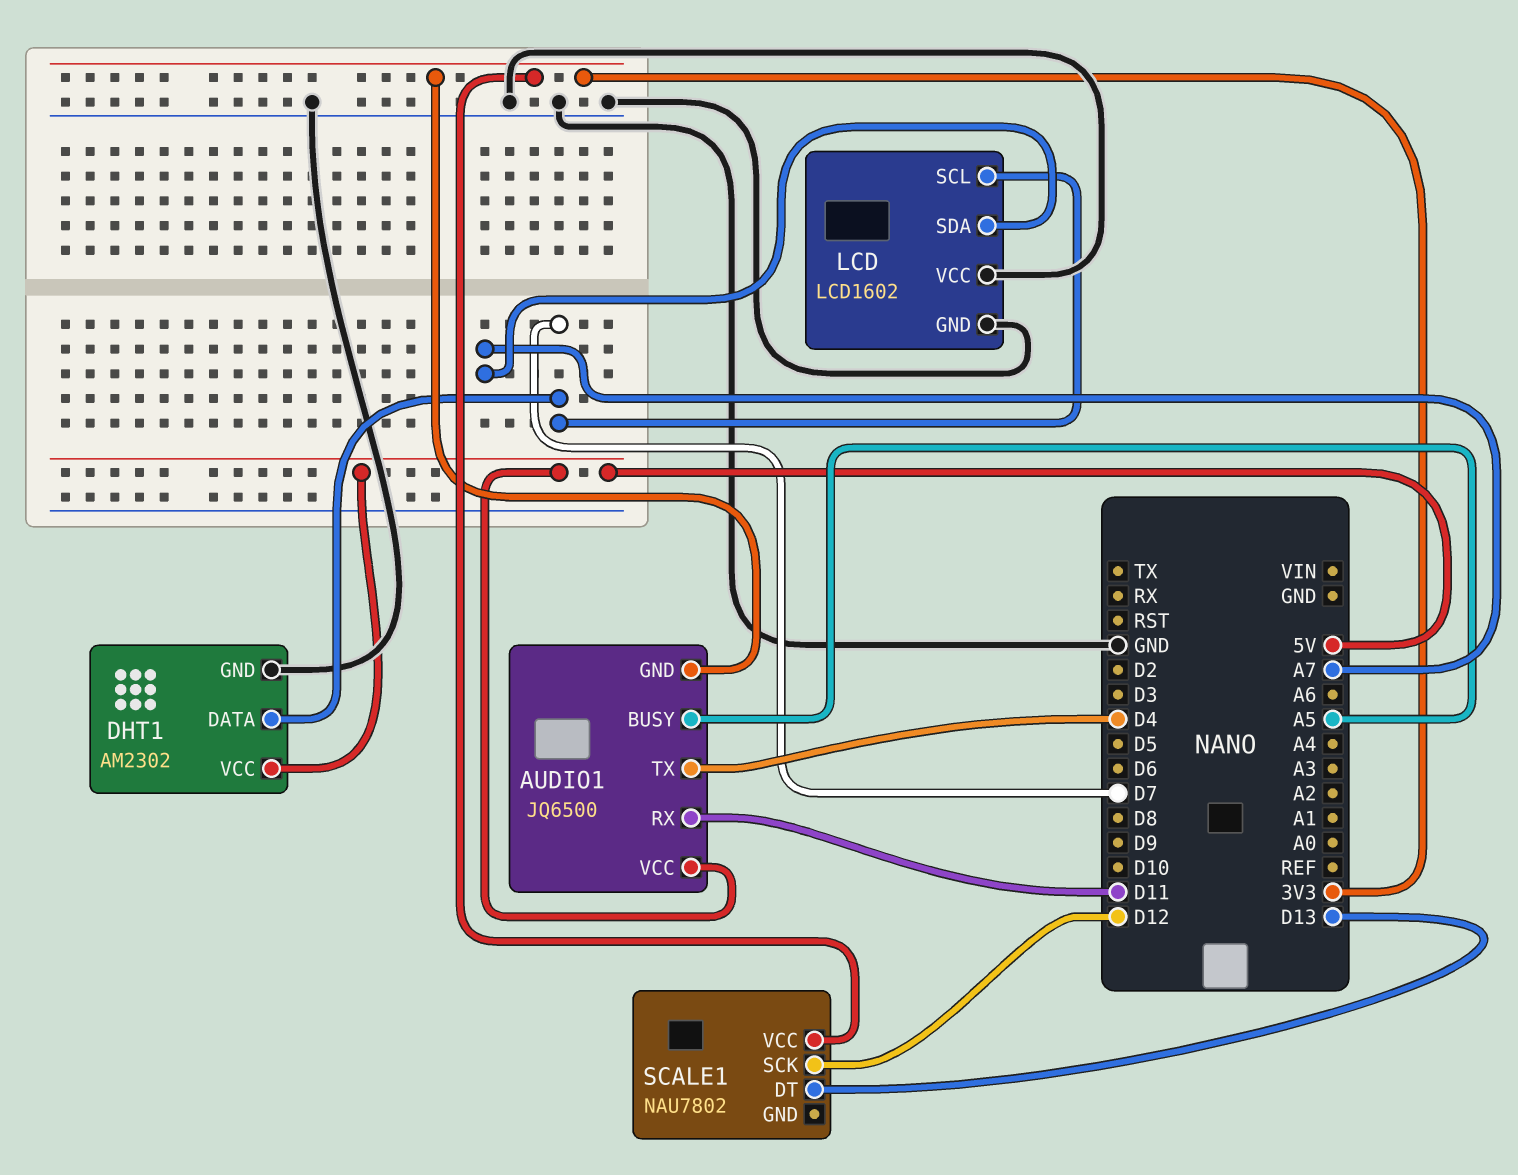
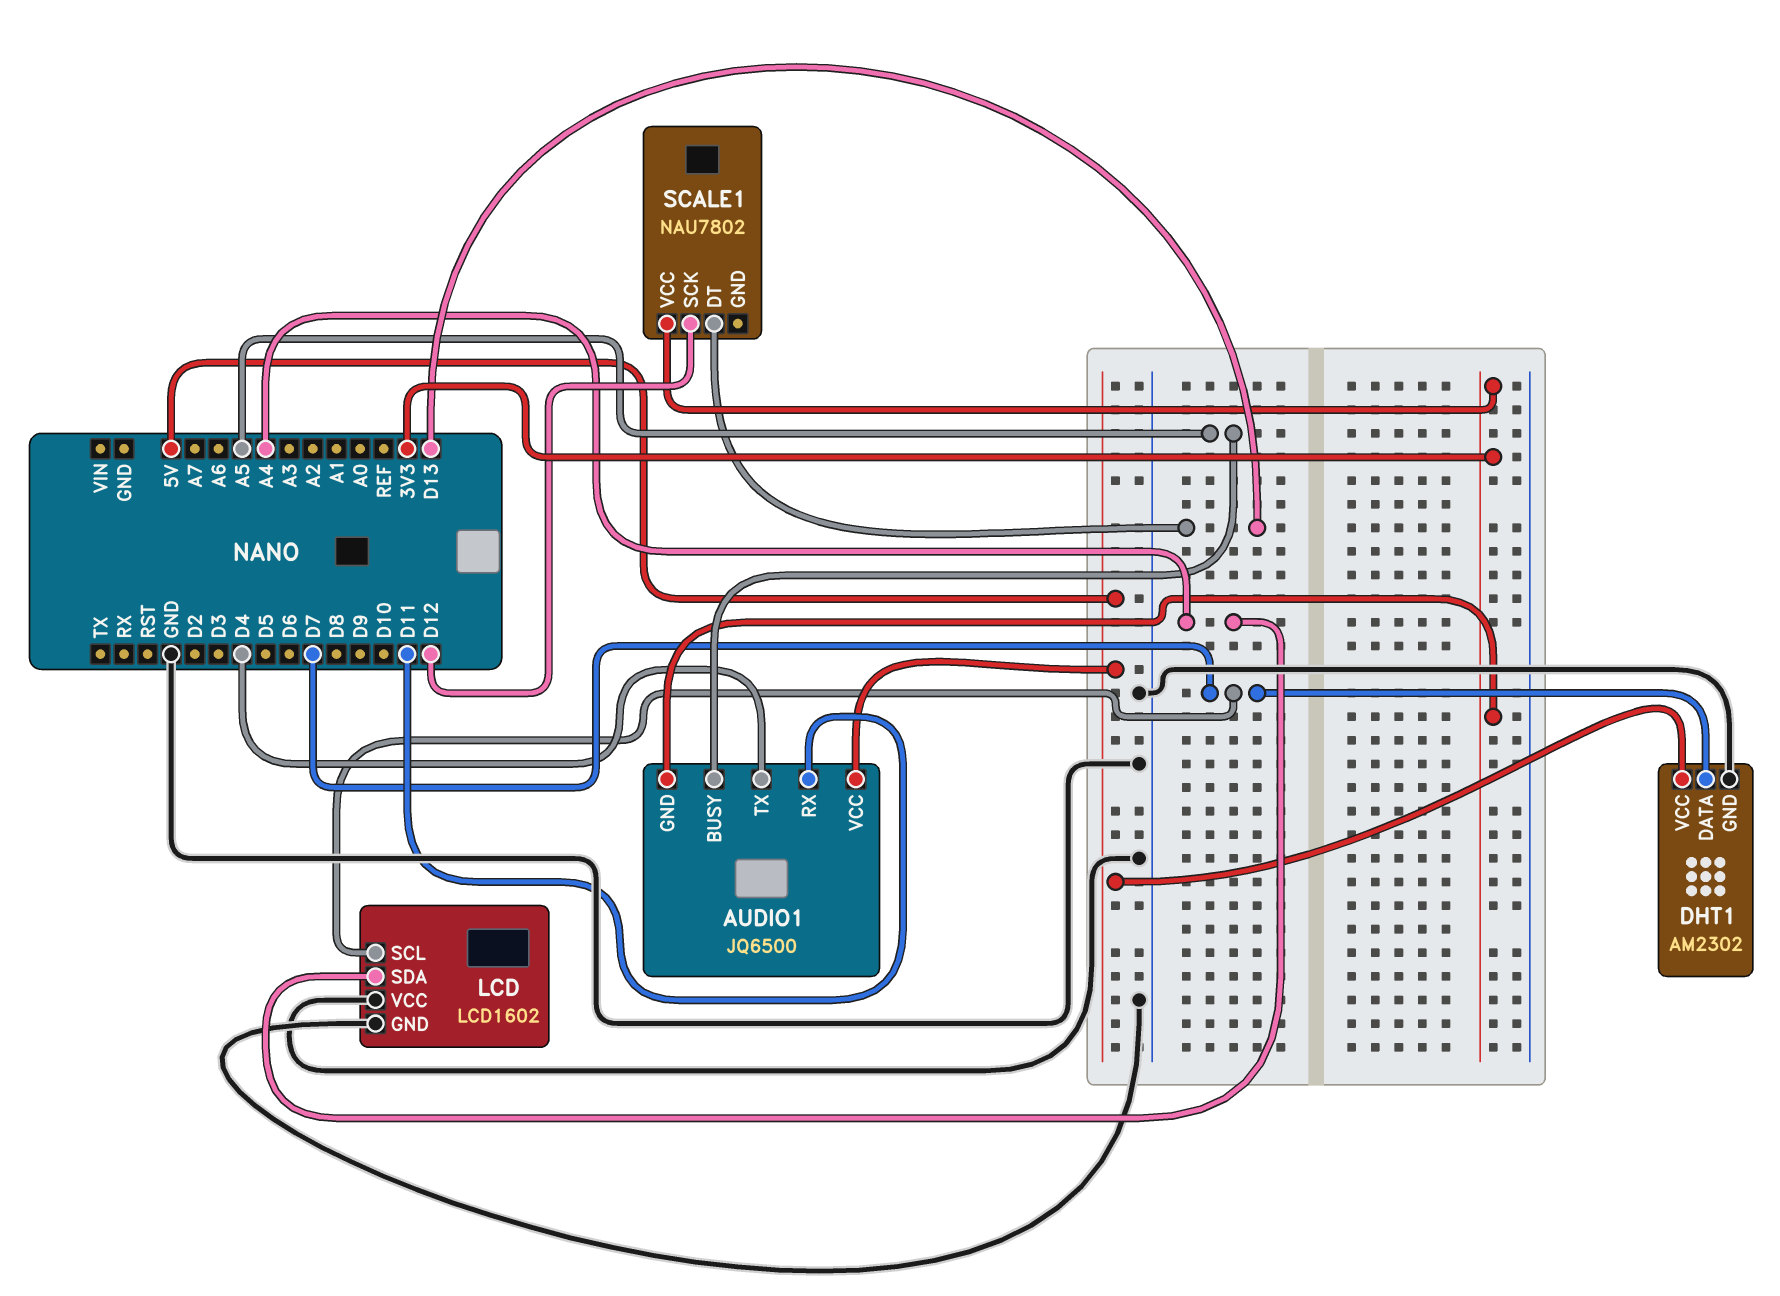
LCD pin SDA: A7 -> A4

